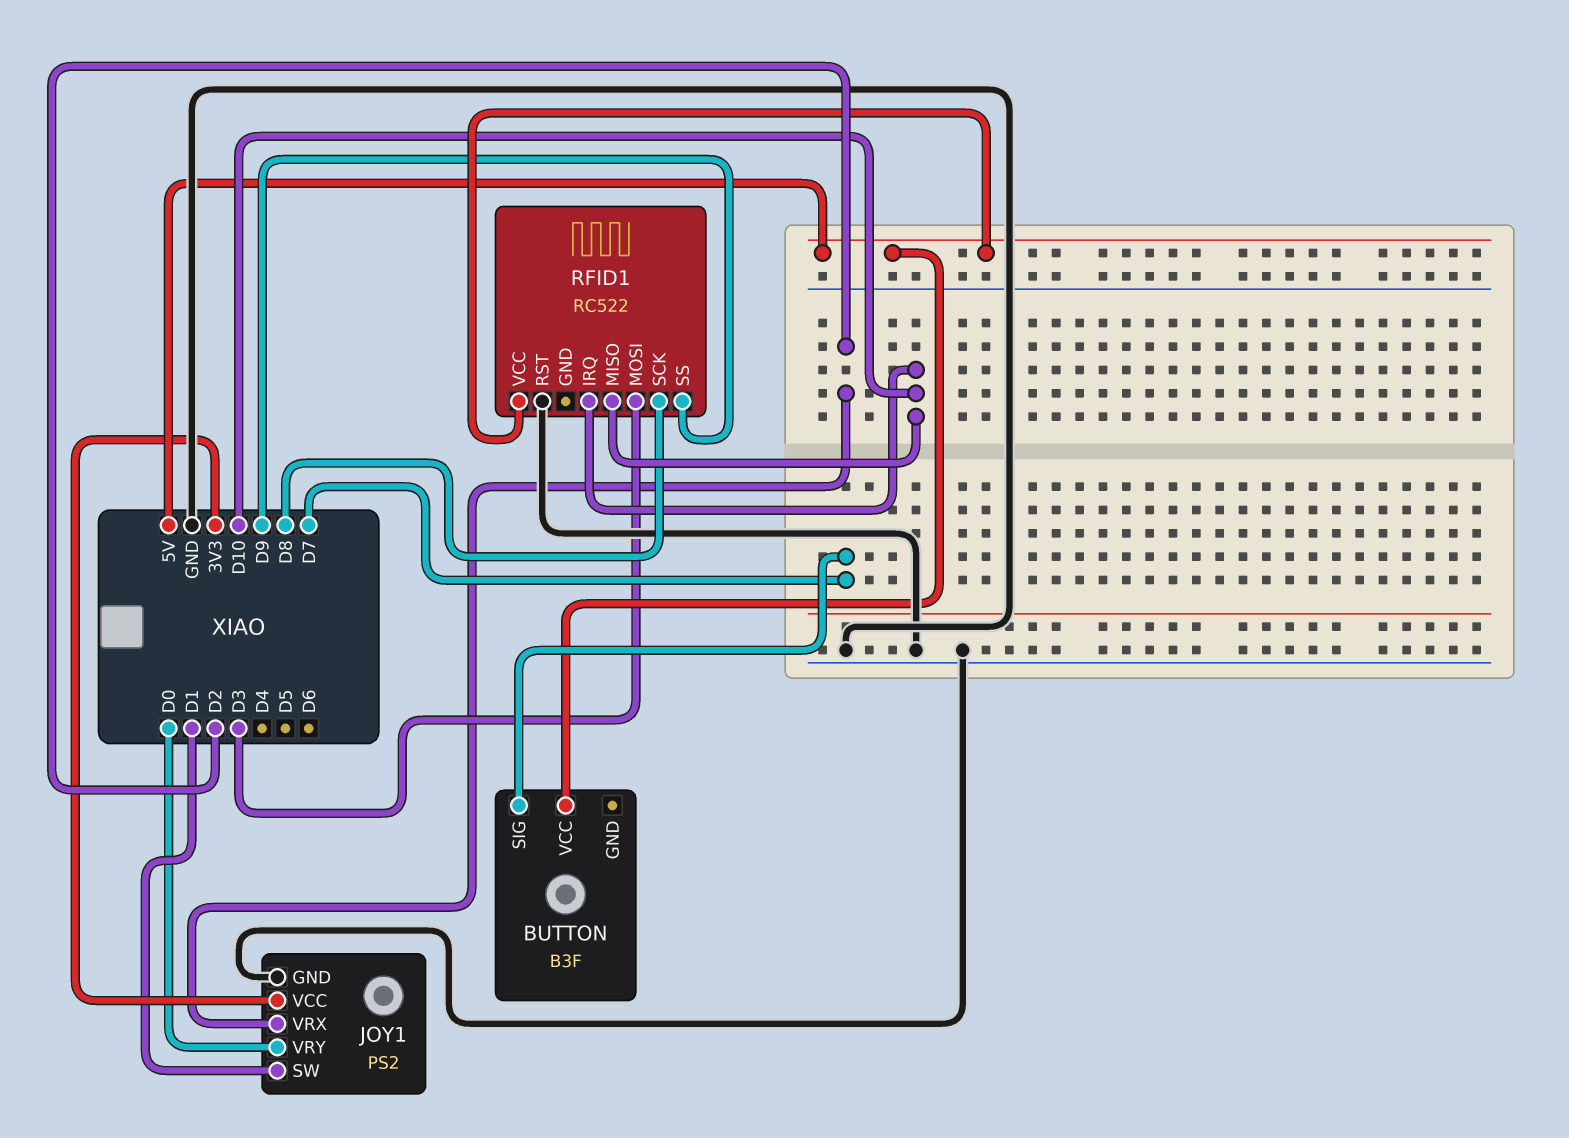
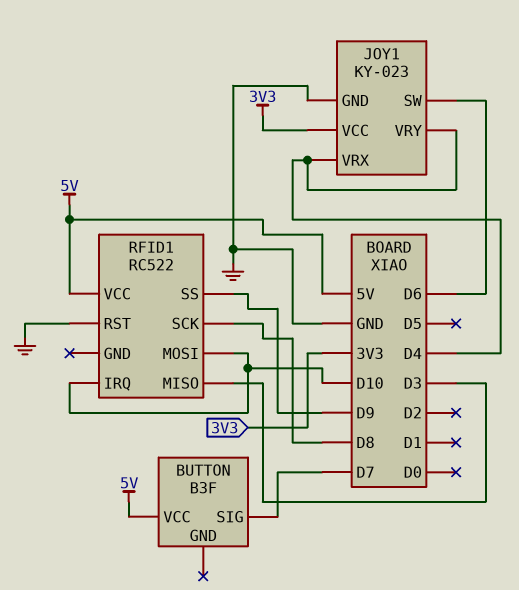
JOY1: PS2 -> KY-023
JOY1 pin SW: D1 -> D6
JOY1 pin VRX: D2 -> D4
JOY1 pin VRY: D0 -> D4
RFID1 pin MISO: D10 -> D3
RFID1 pin MOSI: D3 -> D10

